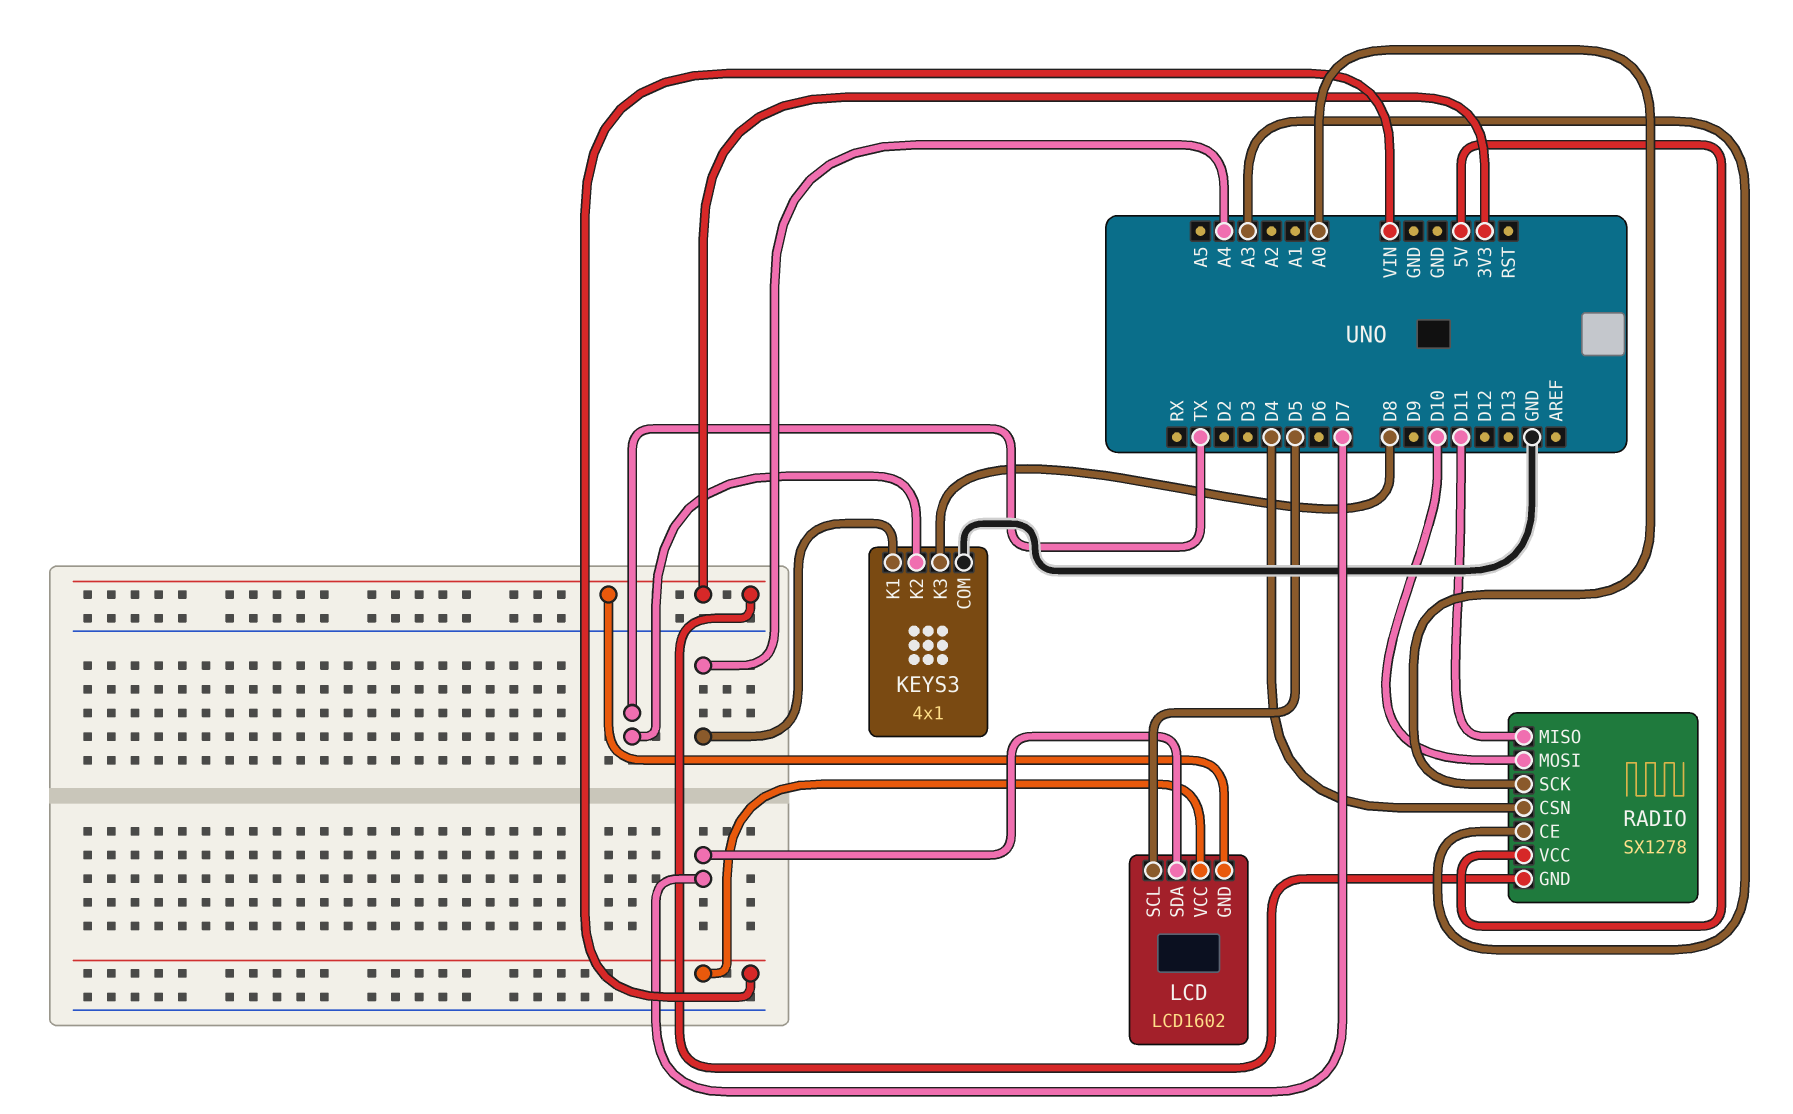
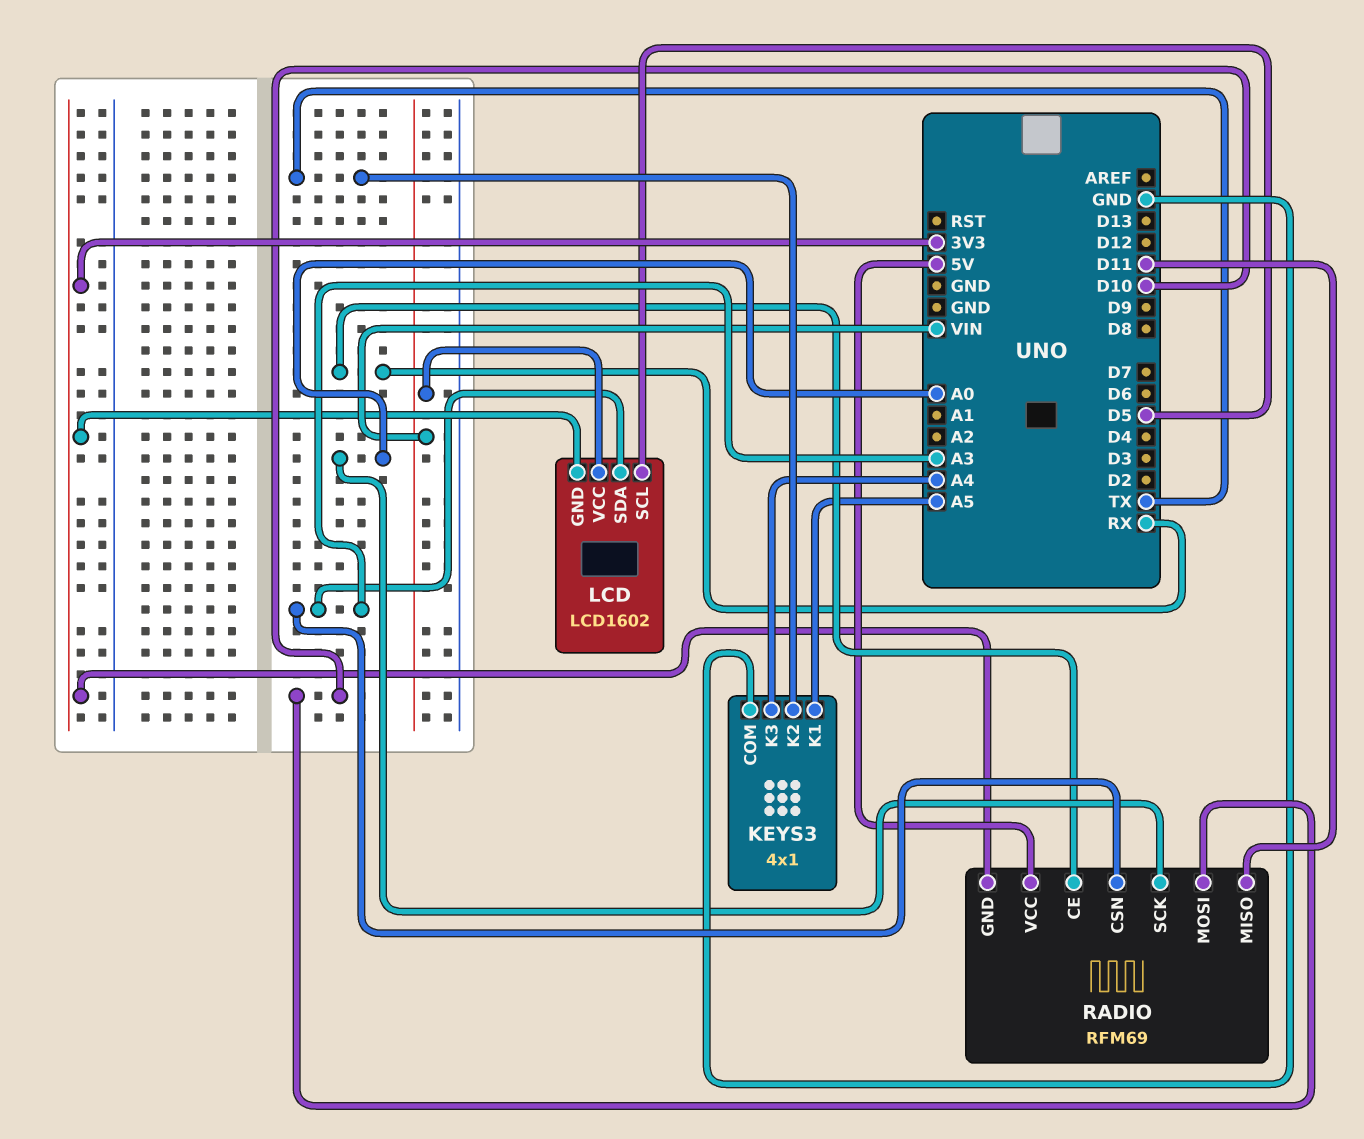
KEYS3 pin K1: A4 -> A5
KEYS3 pin K3: D8 -> A4
LCD pin SDA: D7 -> A3
RADIO: SX1278 -> RFM69
RADIO pin CE: A3 -> RX
RADIO pin CSN: D4 -> A3

